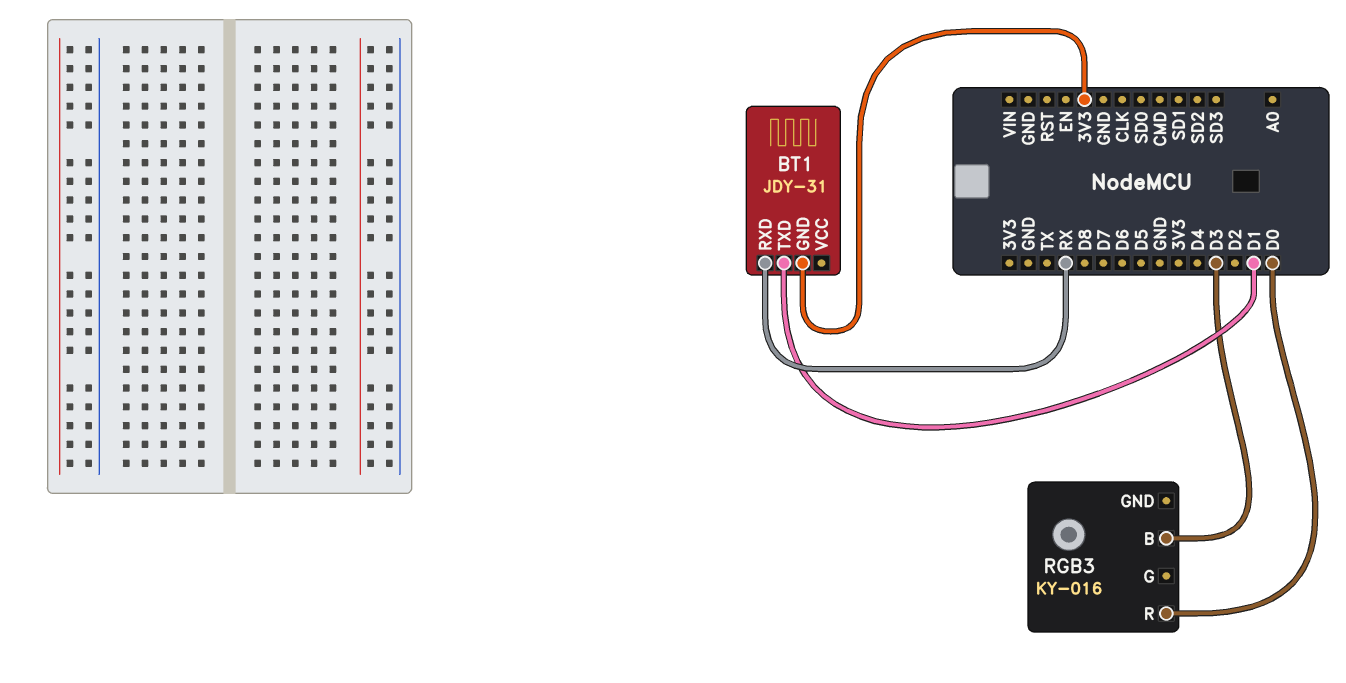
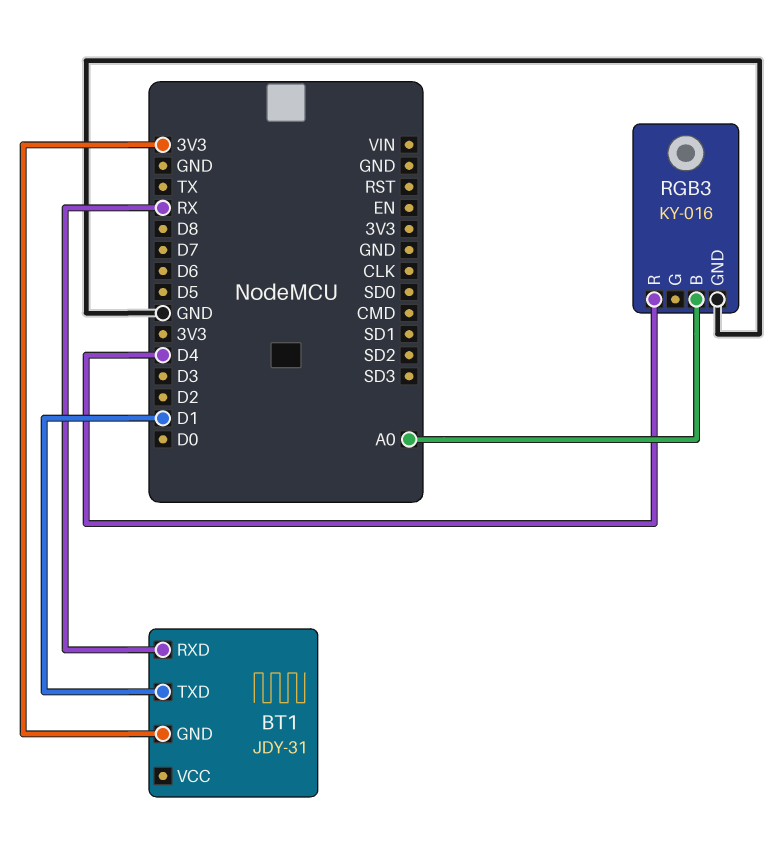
RGB3 pin B: D3 -> A0
RGB3 pin GND: none -> GND
RGB3 pin R: D0 -> D4

